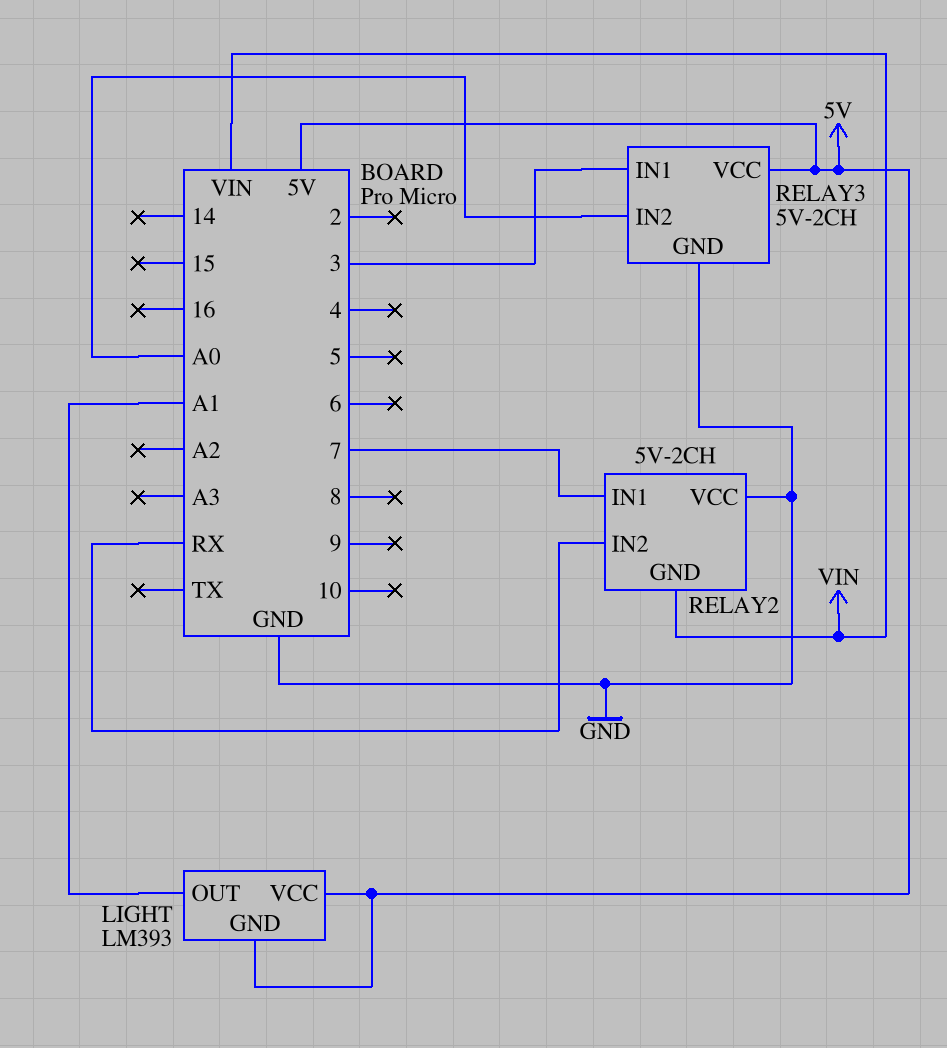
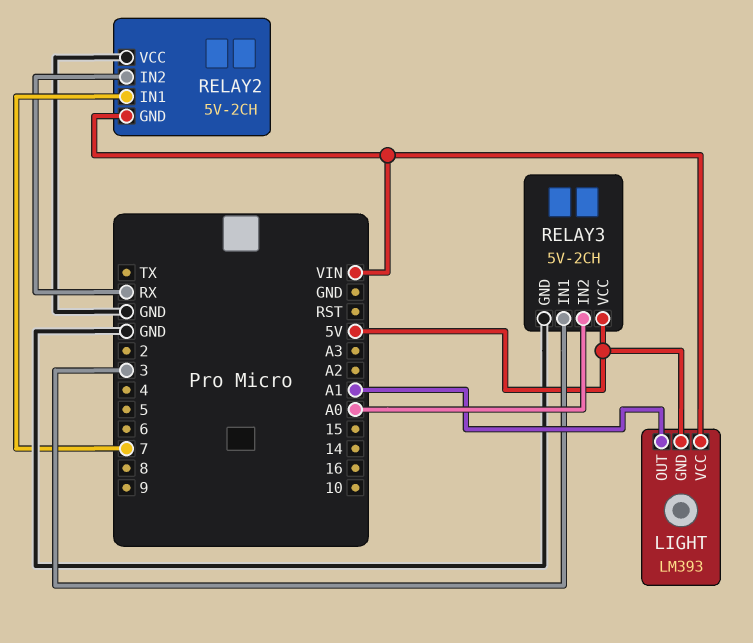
LIGHT pin VCC: 5V -> VIN

